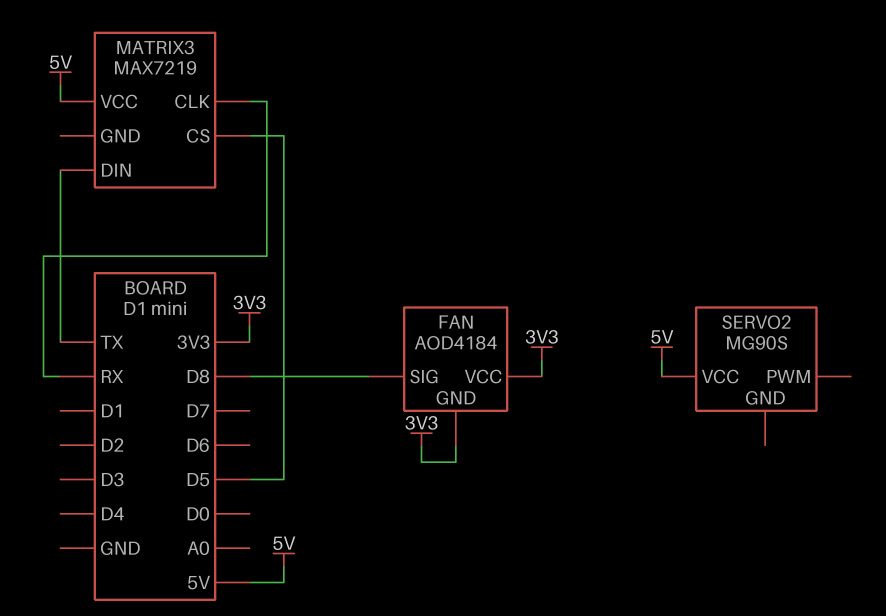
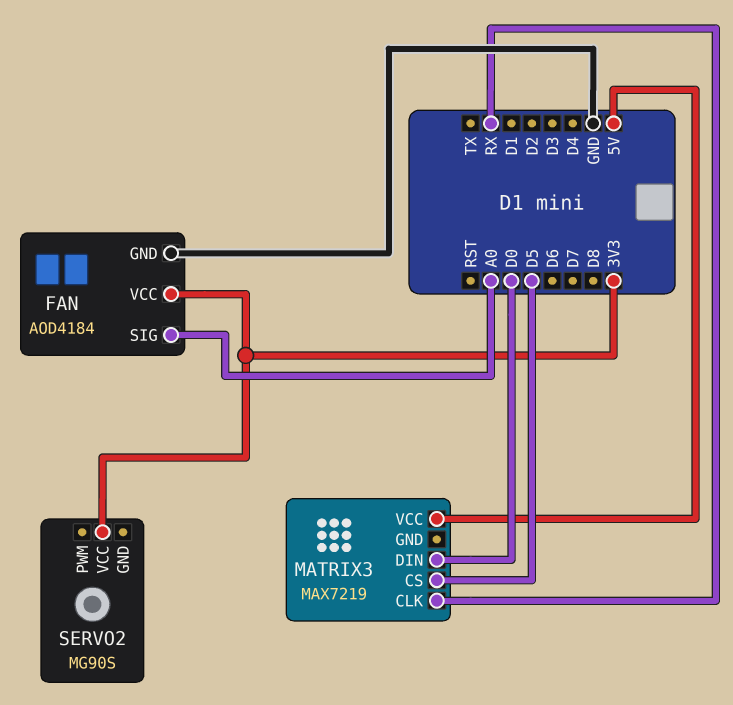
FAN pin GND: 3V3 -> GND
FAN pin SIG: D8 -> A0
MATRIX3 pin DIN: TX -> D0
SERVO2 pin VCC: 5V -> 3V3

